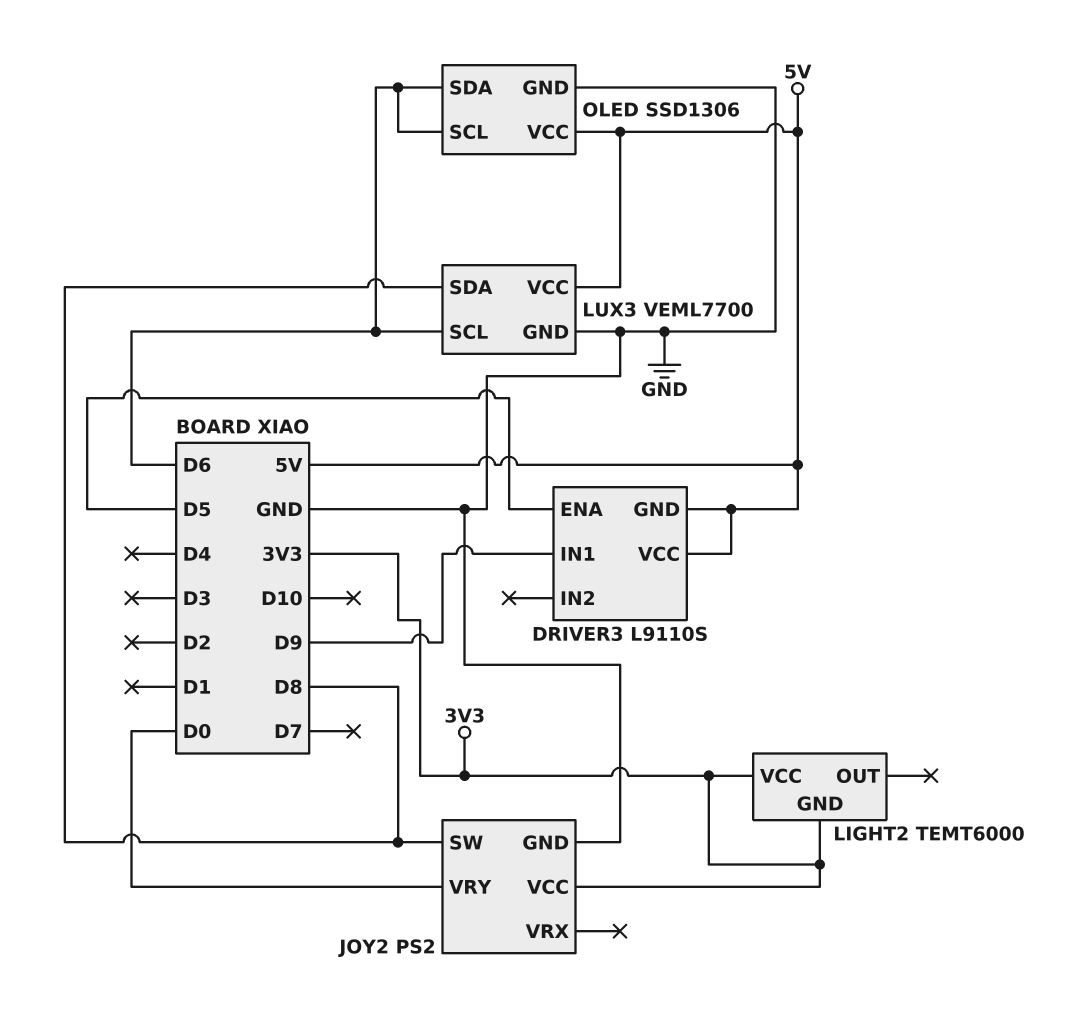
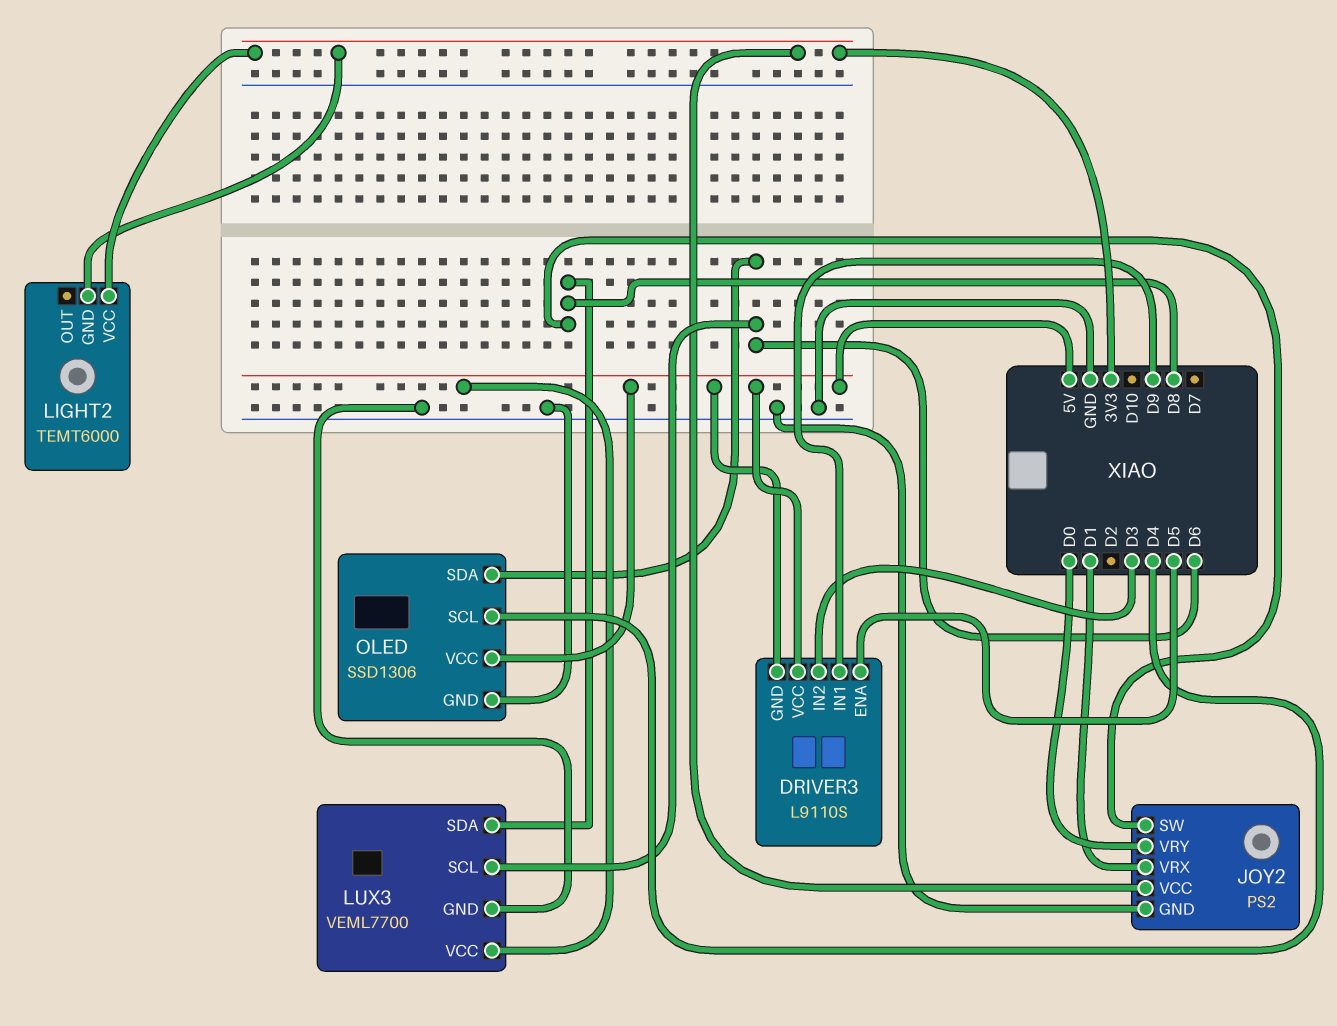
DRIVER3 pin IN2: none -> D3
JOY2 pin VRX: none -> D1
OLED pin SCL: D6 -> D4

